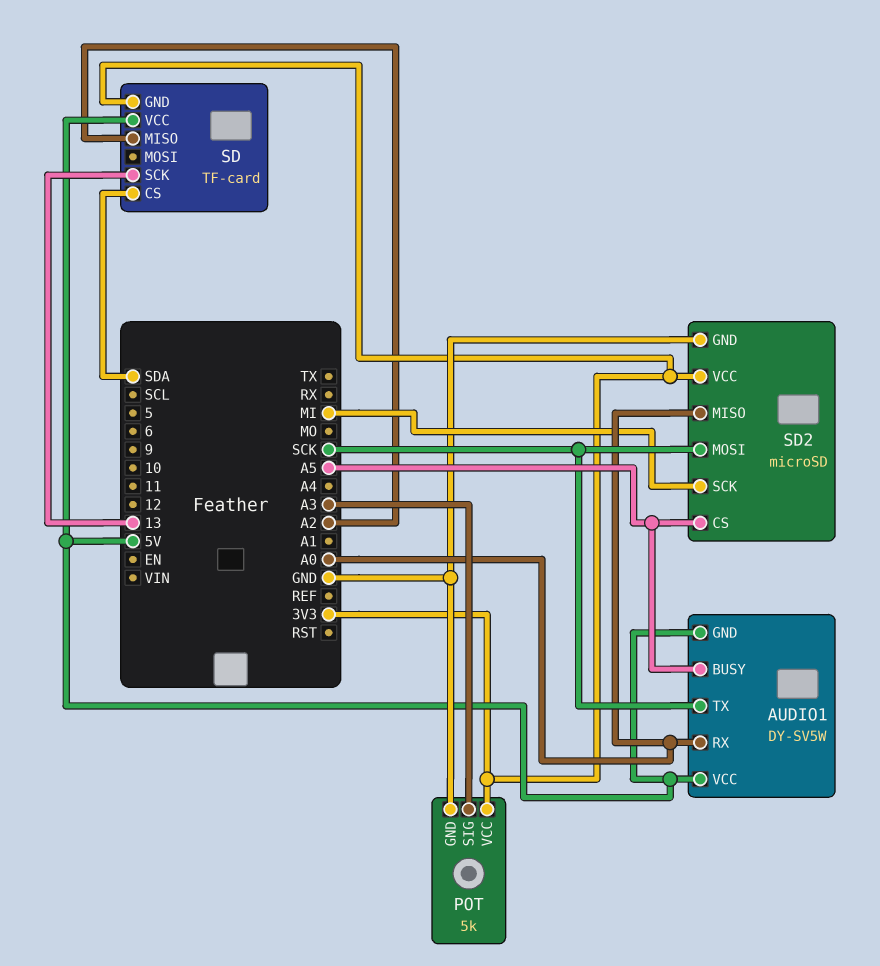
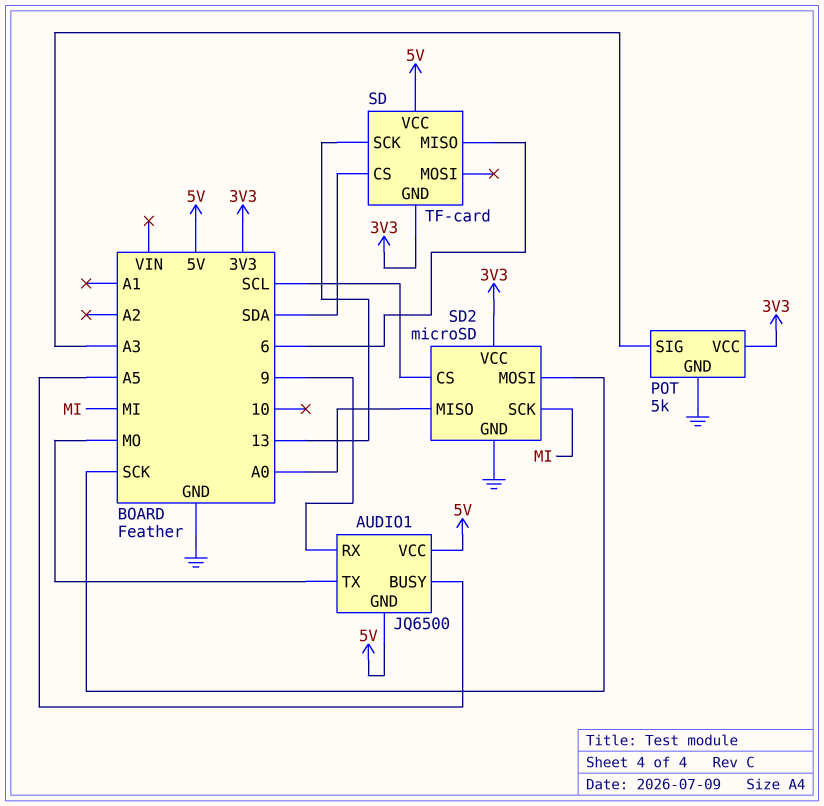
AUDIO1: DY-SV5W -> JQ6500
AUDIO1 pin RX: A0 -> 9
AUDIO1 pin TX: SCK -> MO
SD pin MISO: A2 -> 6
SD2 pin CS: A5 -> SCL

